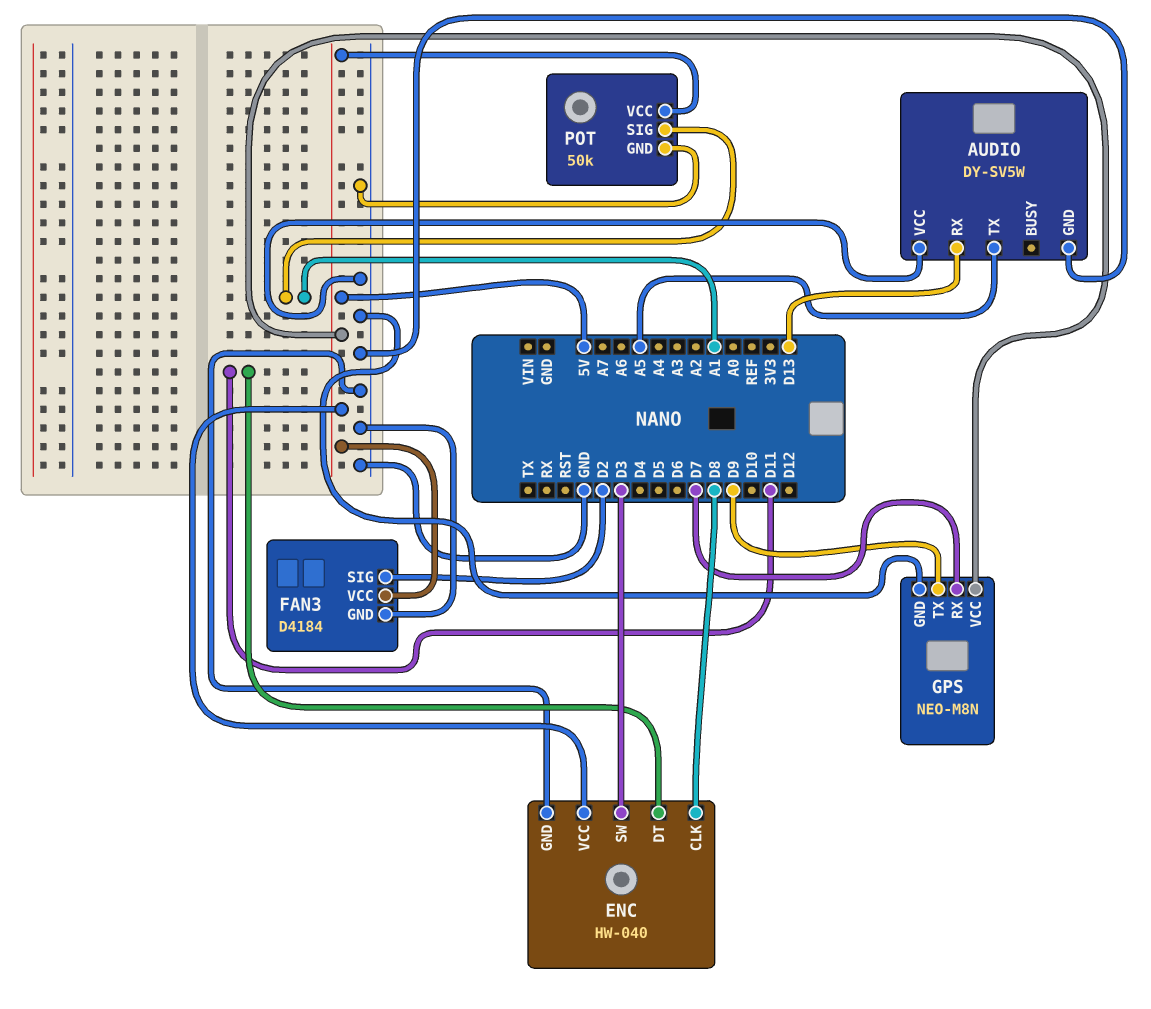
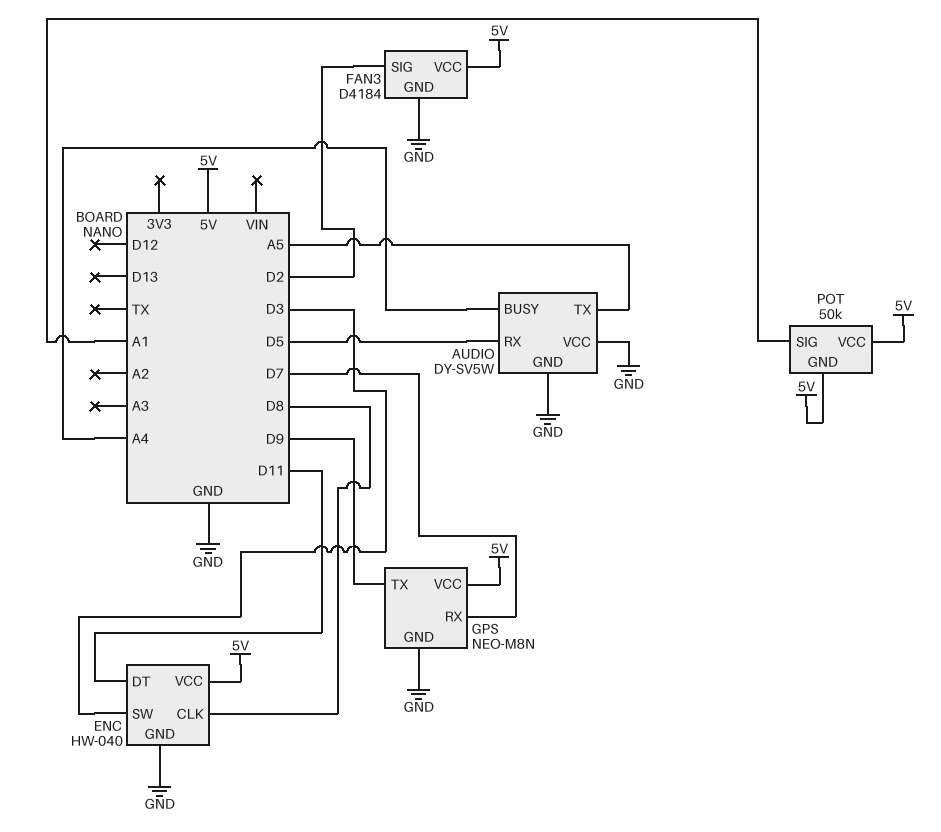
AUDIO pin BUSY: none -> A4
AUDIO pin RX: D13 -> D5
POT pin GND: GND -> 5V

